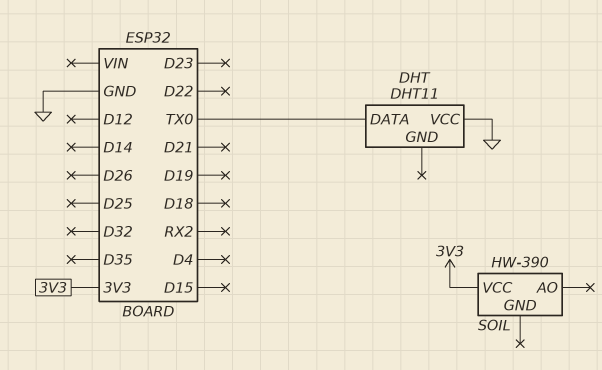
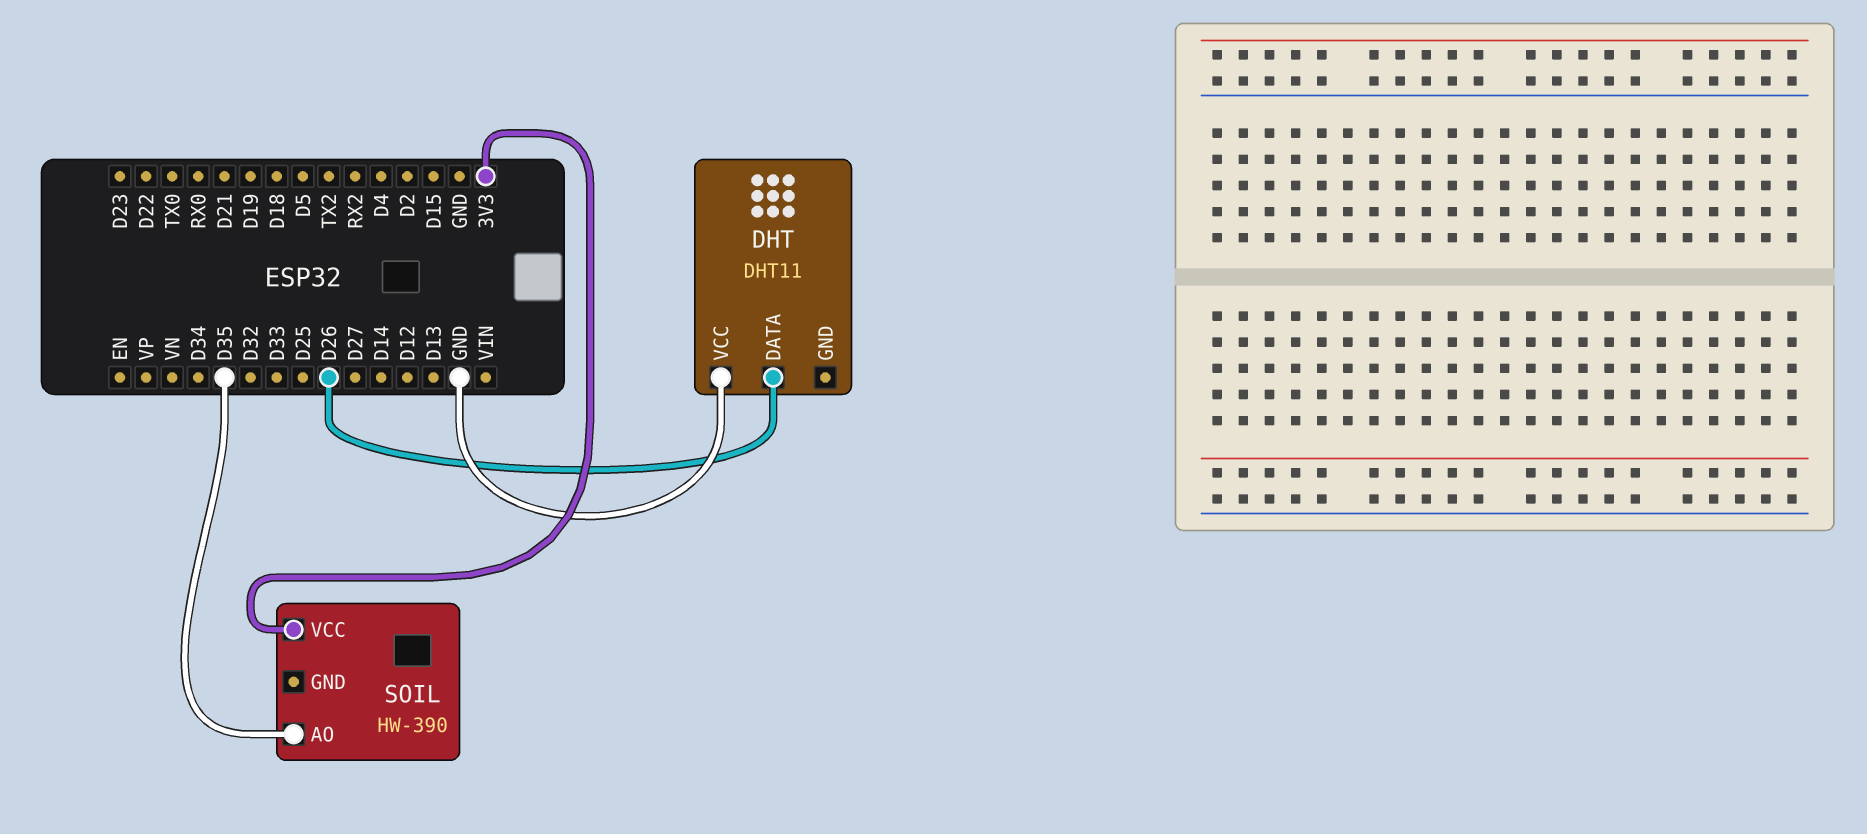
DHT pin DATA: TX0 -> D26
SOIL pin AO: none -> D35

